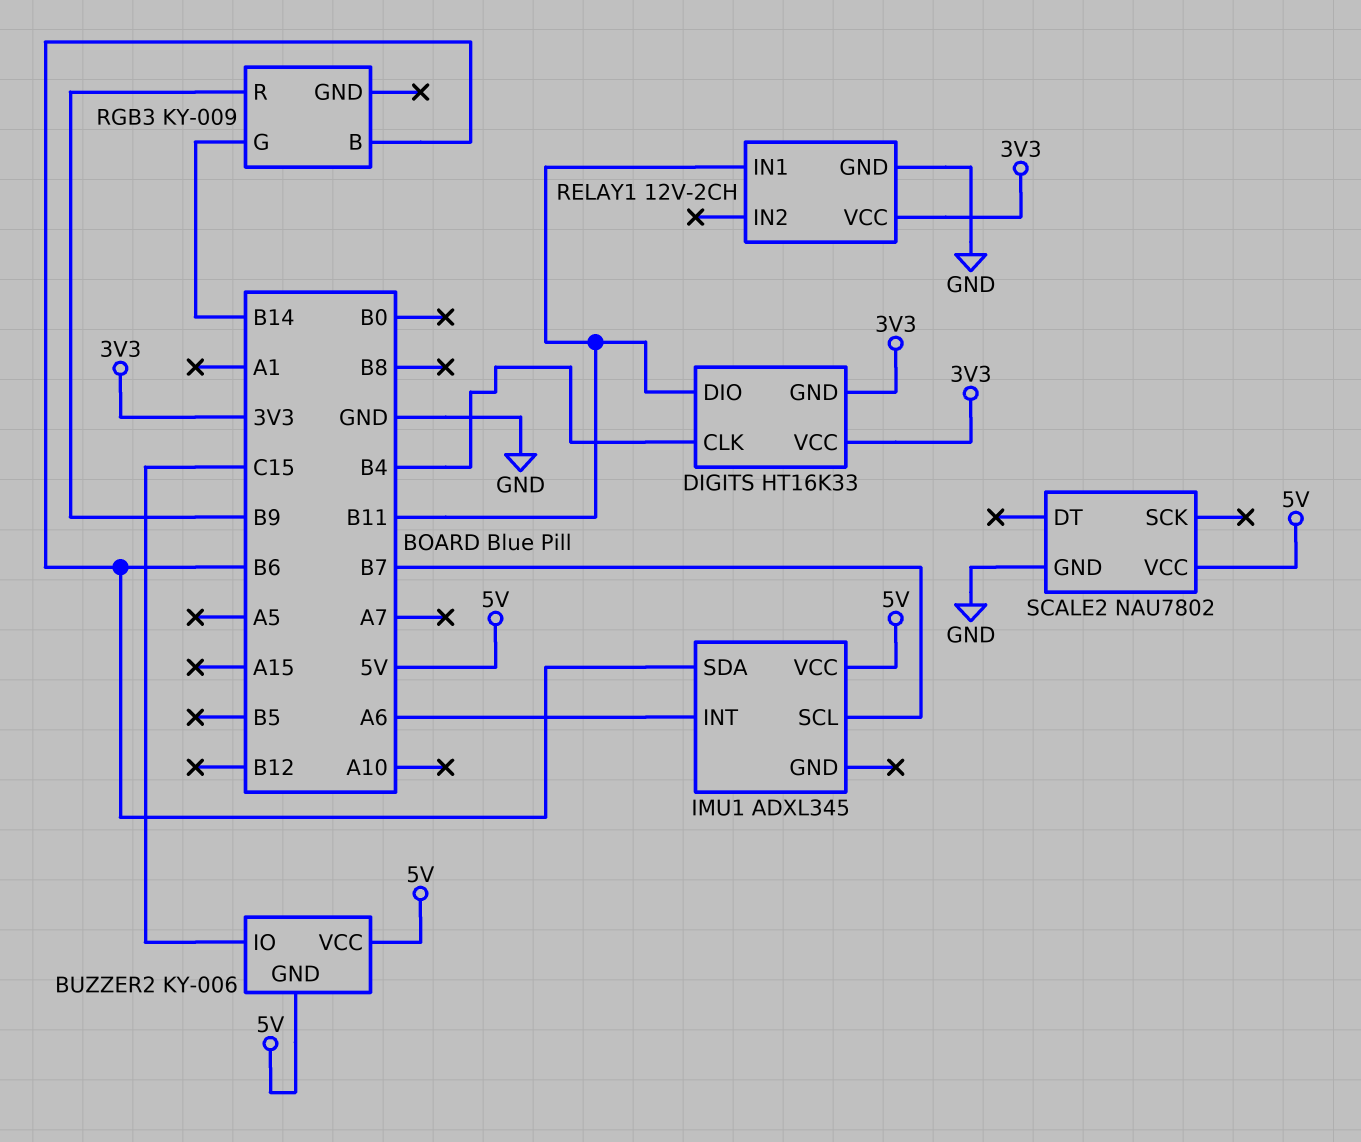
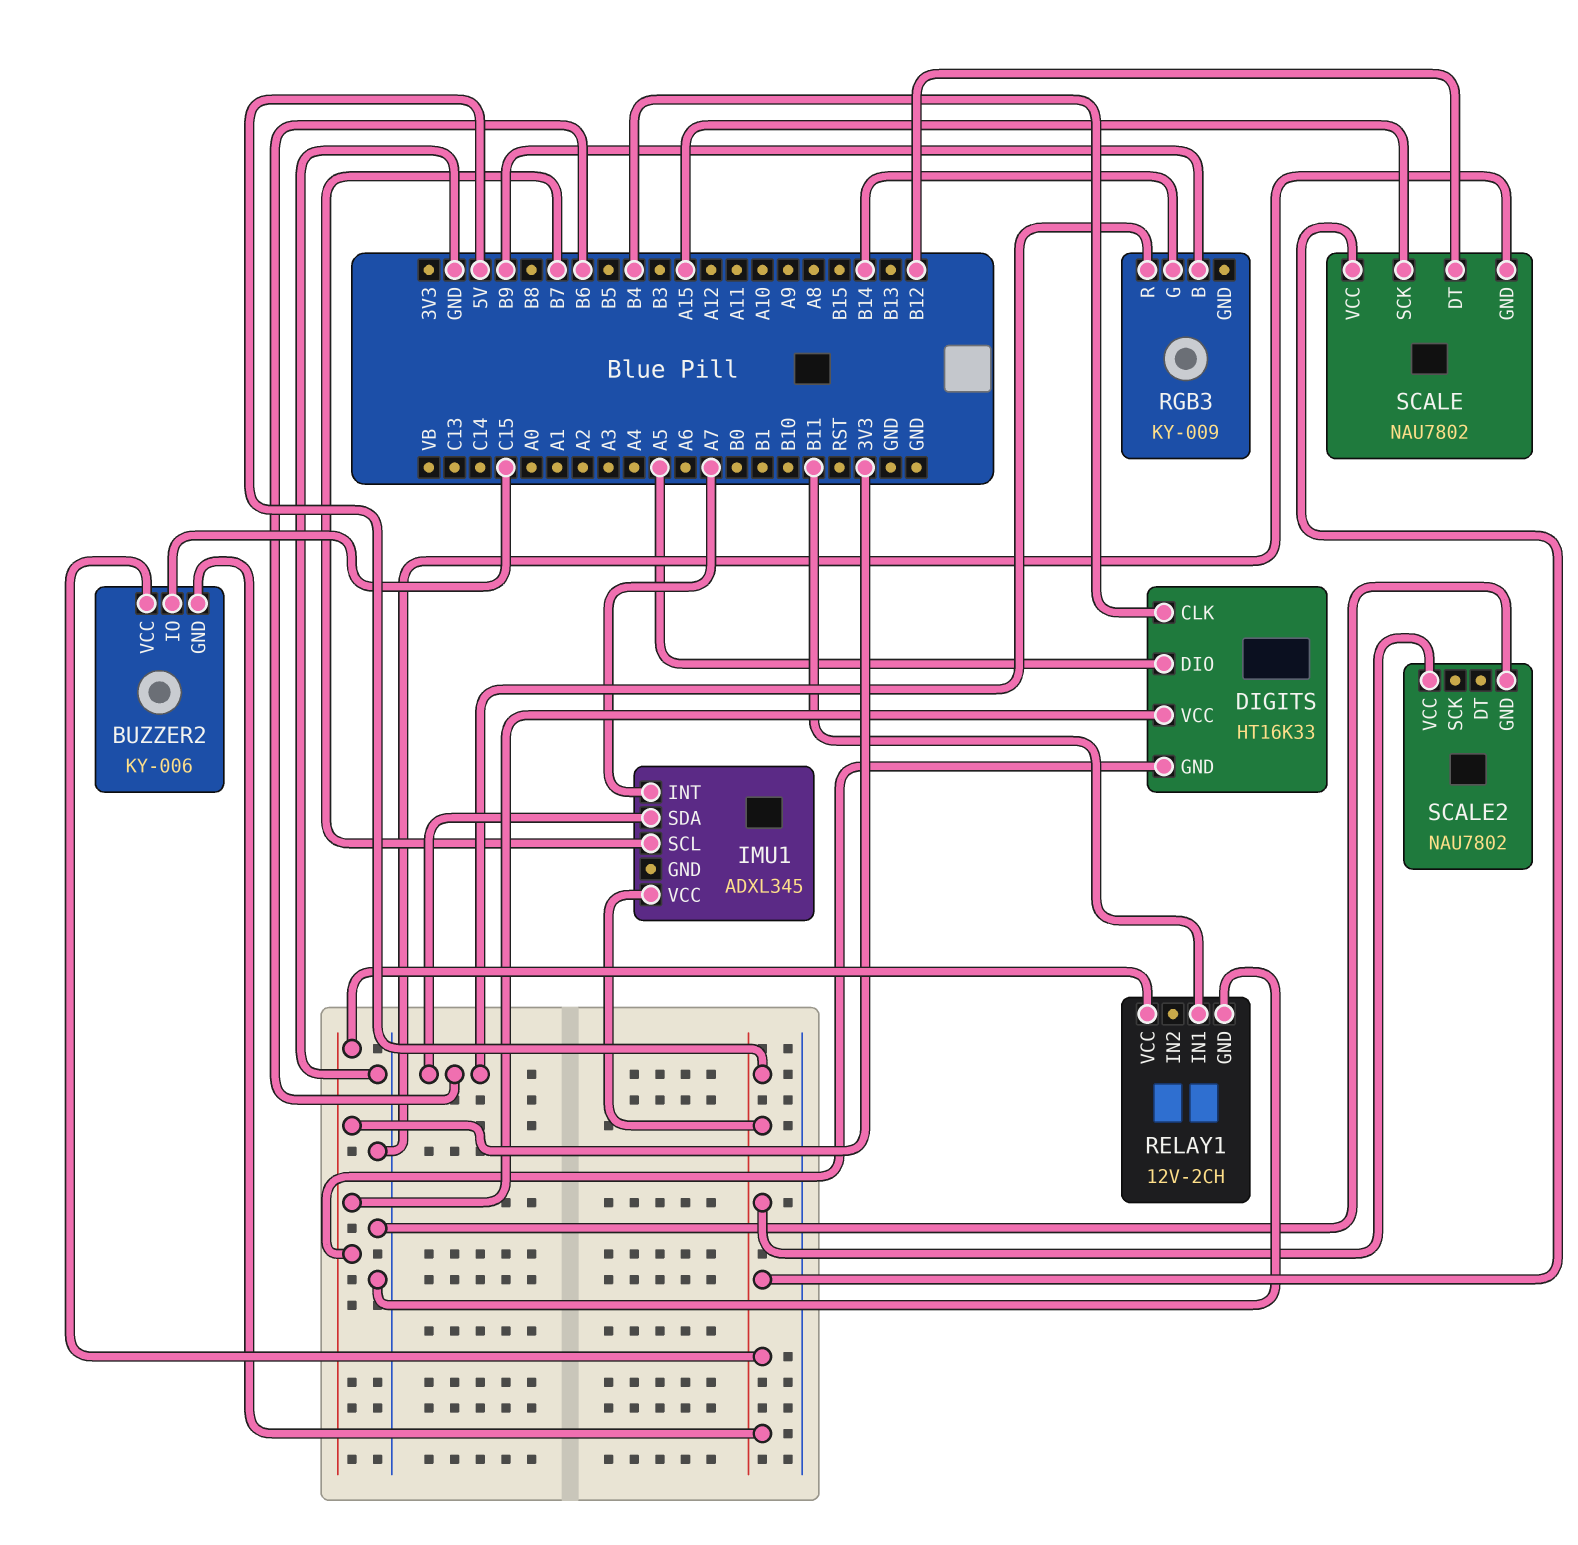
DIGITS pin DIO: B11 -> A5
IMU1 pin INT: A6 -> A7
RGB3 pin B: B6 -> B9
RGB3 pin R: B9 -> B6
SCALE: none -> NAU7802
SCALE pin DT: none -> B12
SCALE pin GND: none -> GND
SCALE pin SCK: none -> A15
SCALE pin VCC: none -> 5V

